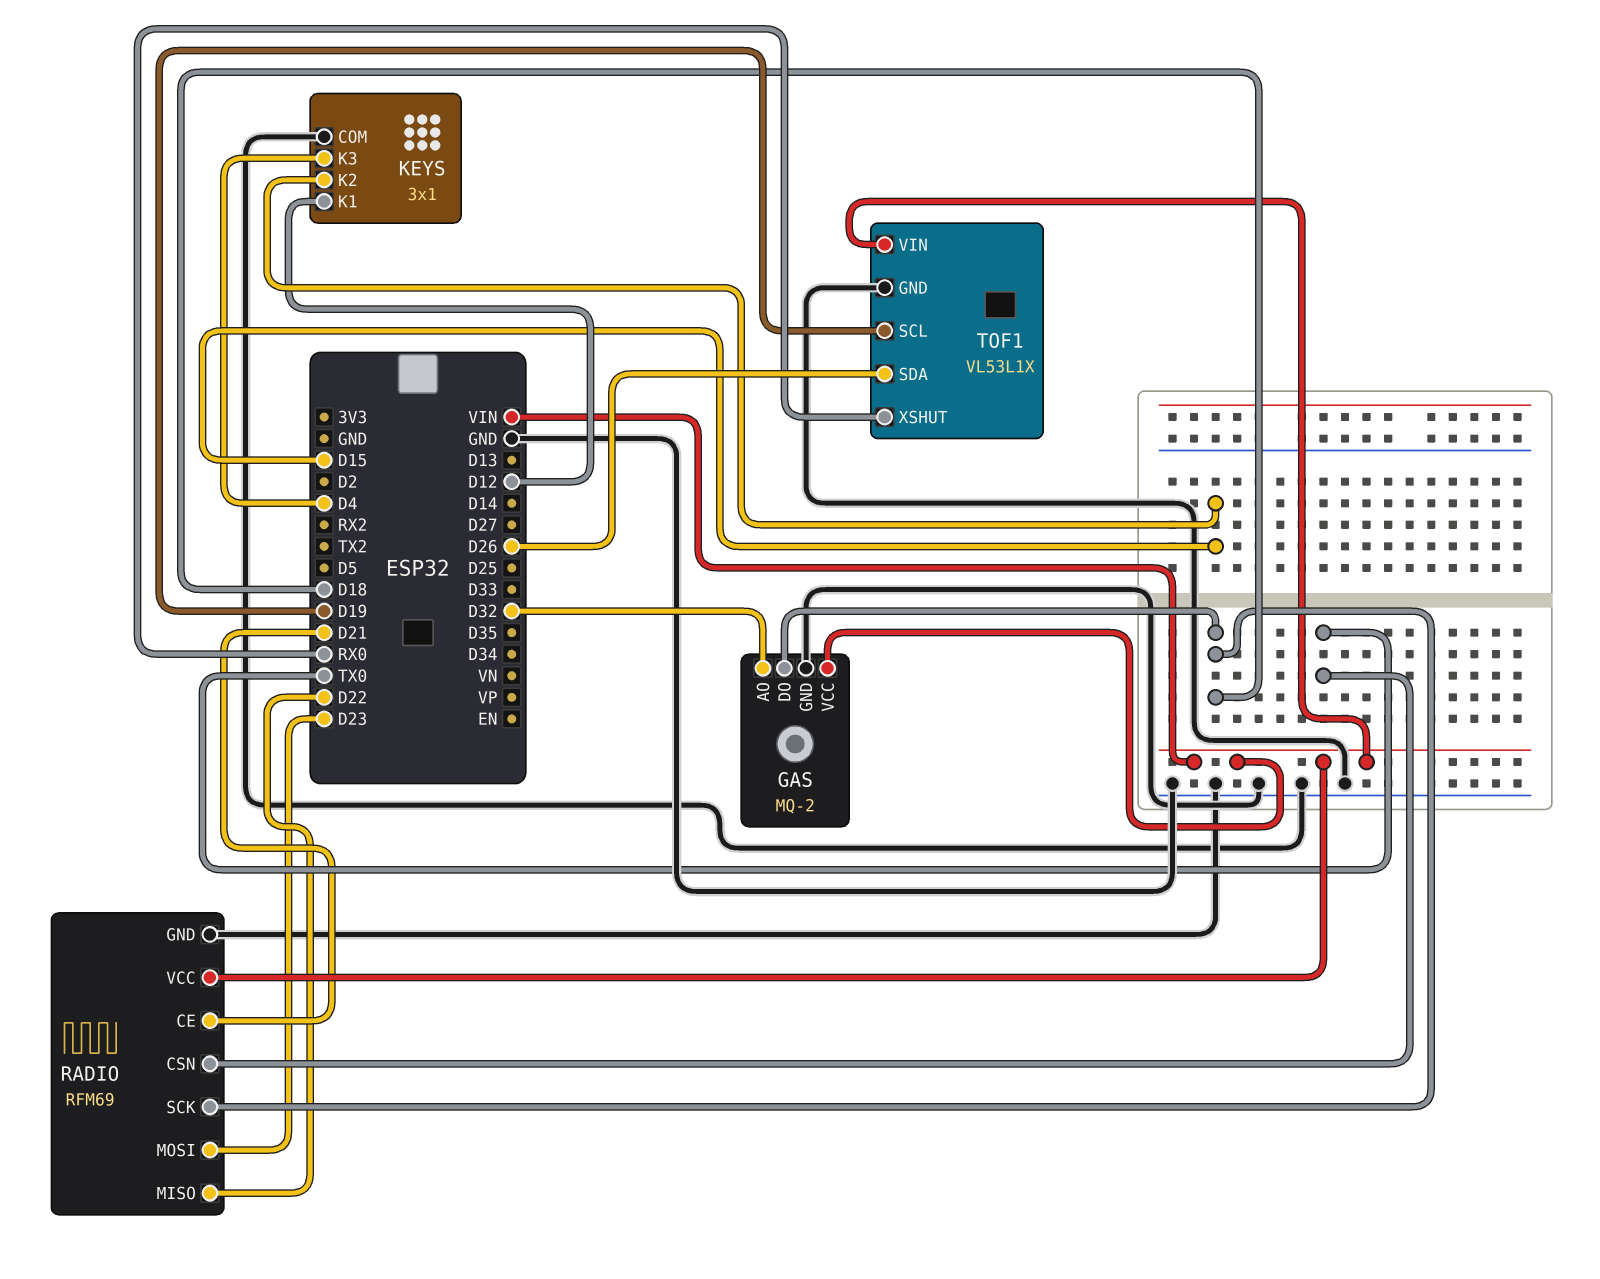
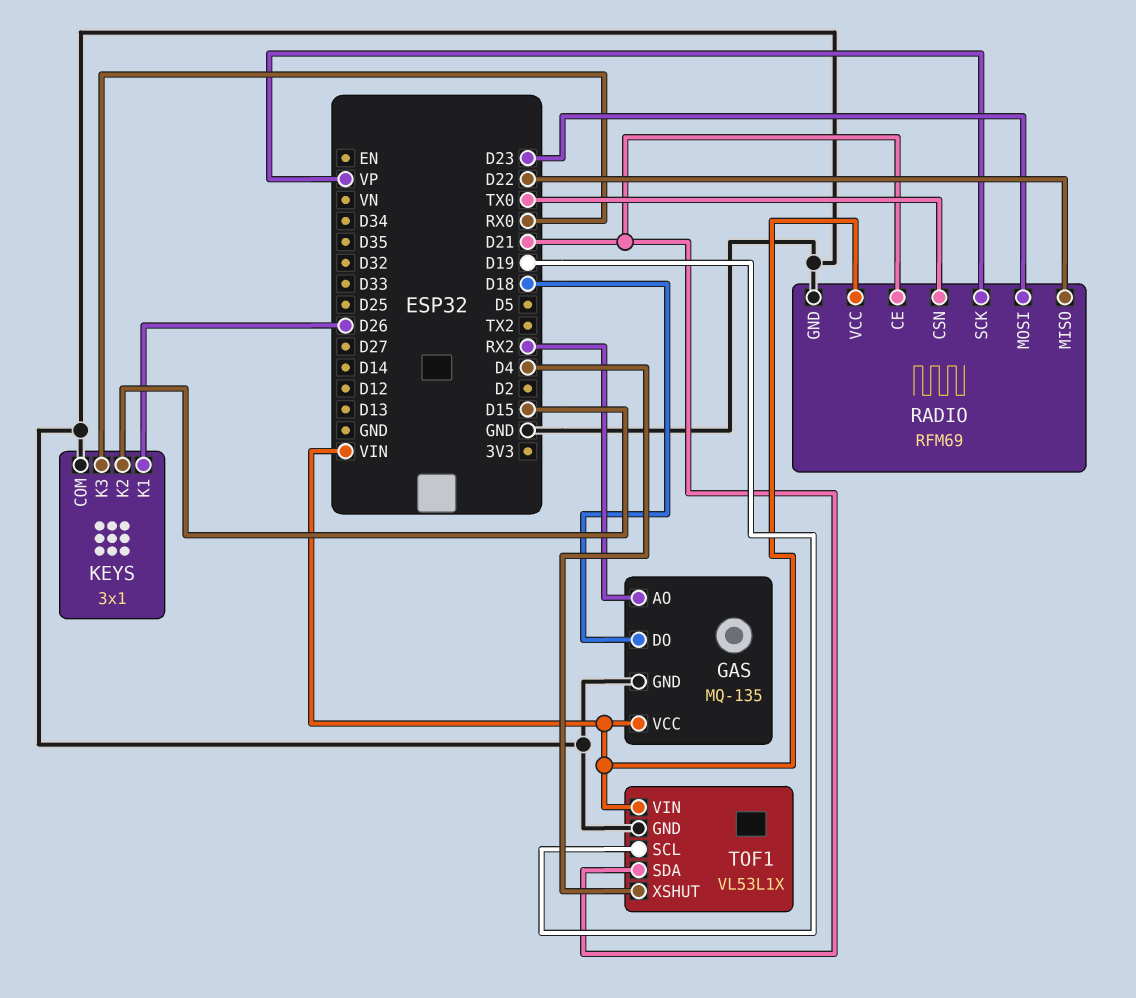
GAS: MQ-2 -> MQ-135
GAS pin AO: D32 -> RX2
KEYS pin K1: D12 -> D26
KEYS pin K3: D4 -> RX0
RADIO pin SCK: D18 -> VP
TOF1 pin SDA: D26 -> D21
TOF1 pin XSHUT: RX0 -> D4

